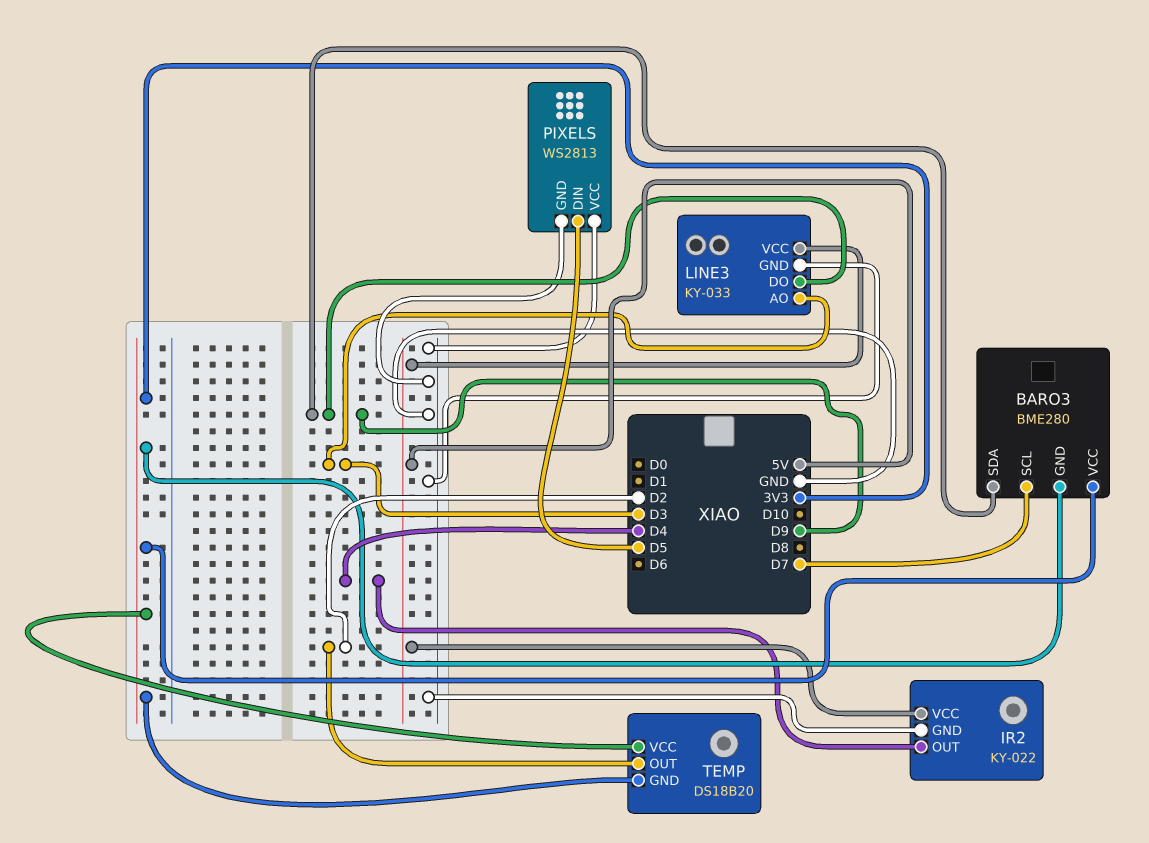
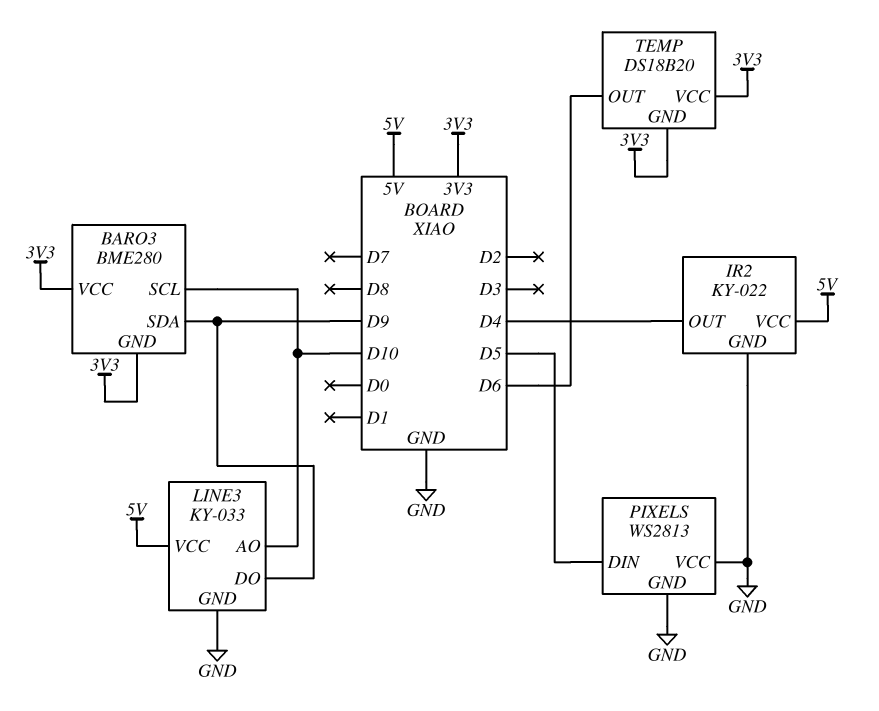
BARO3 pin SCL: D7 -> D10
LINE3 pin AO: D3 -> D10
TEMP pin OUT: D2 -> D6

